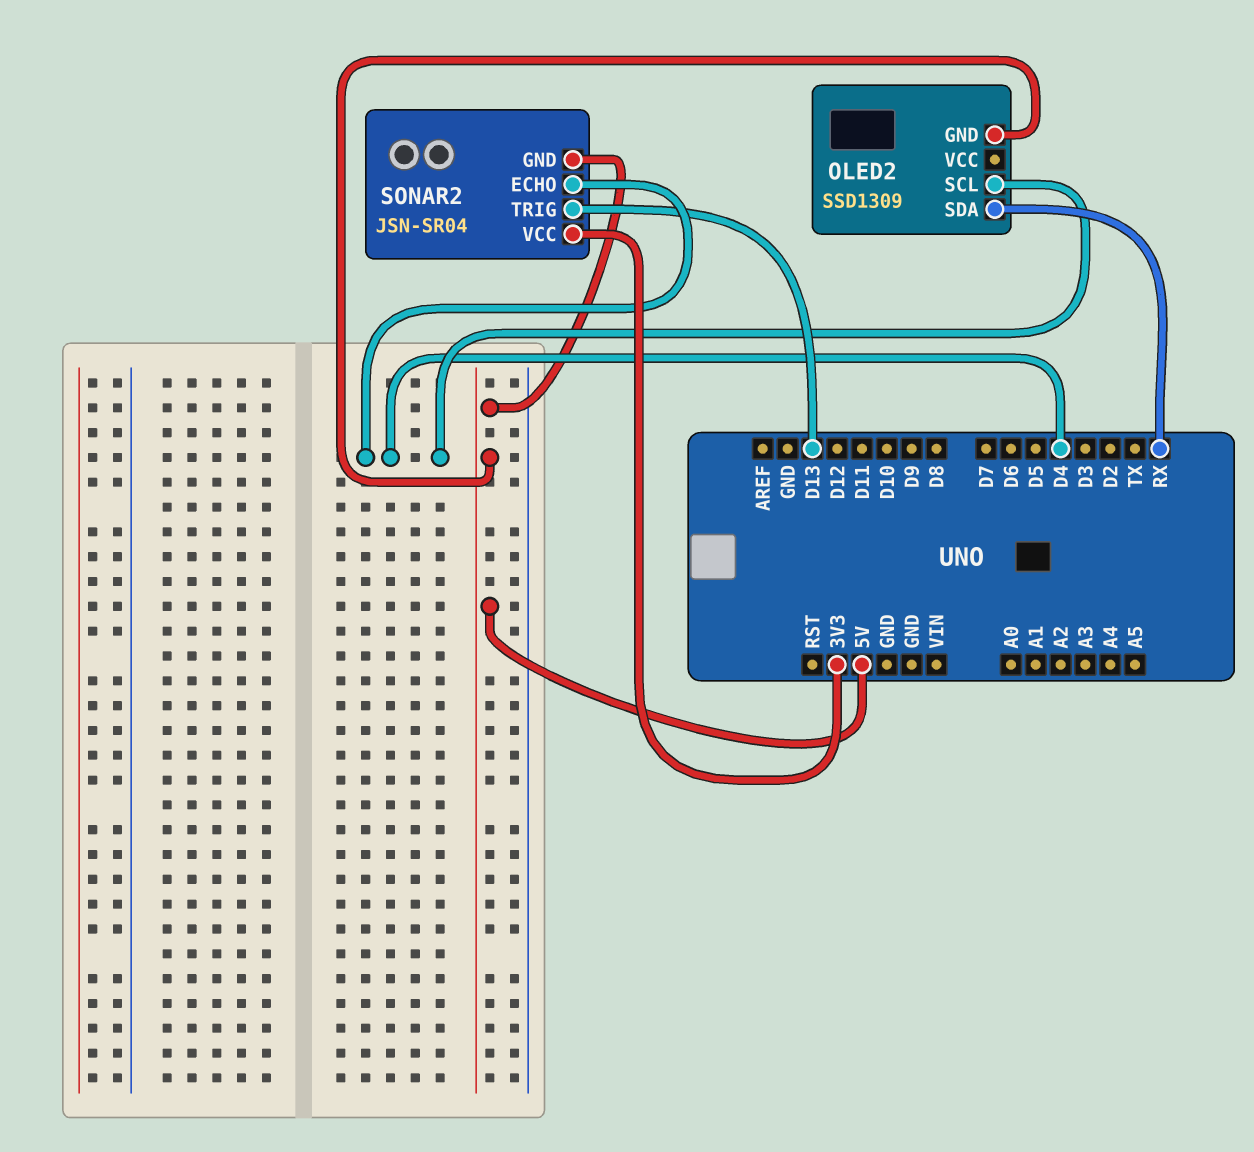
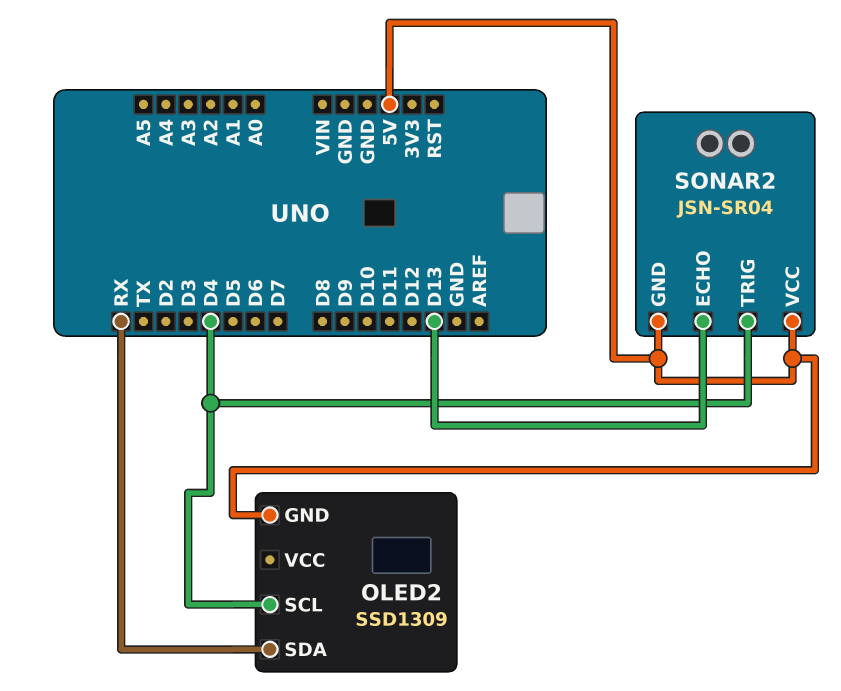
SONAR2 pin ECHO: D4 -> D13
SONAR2 pin TRIG: D13 -> D4
SONAR2 pin VCC: 3V3 -> 5V

